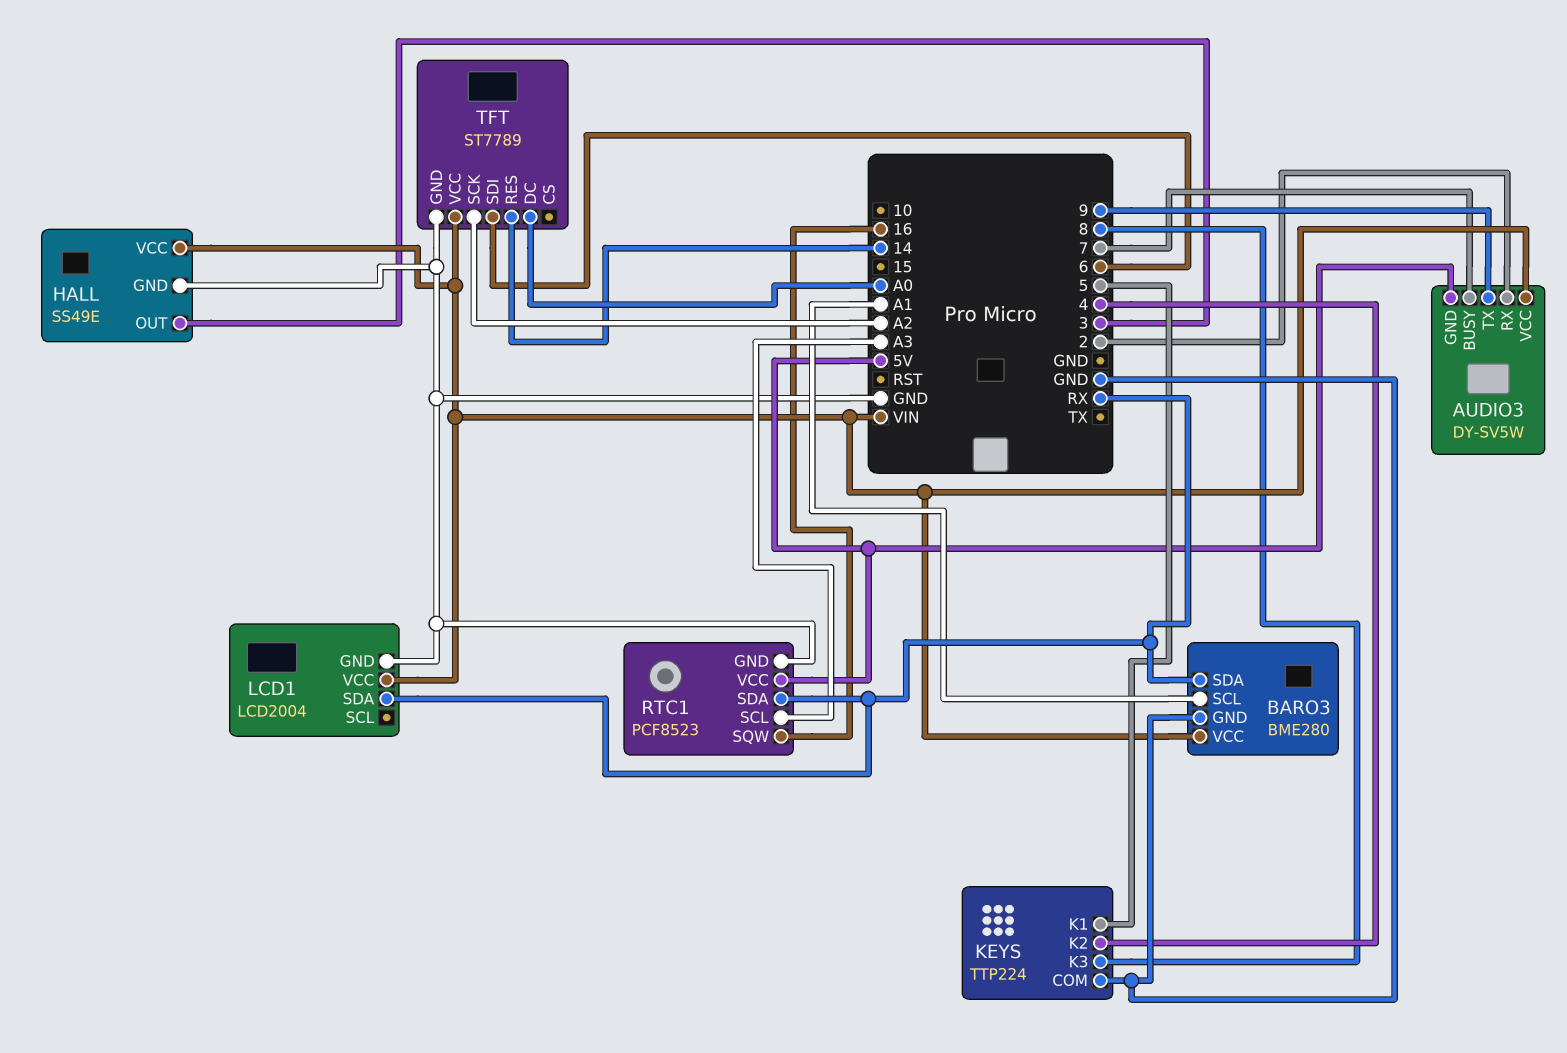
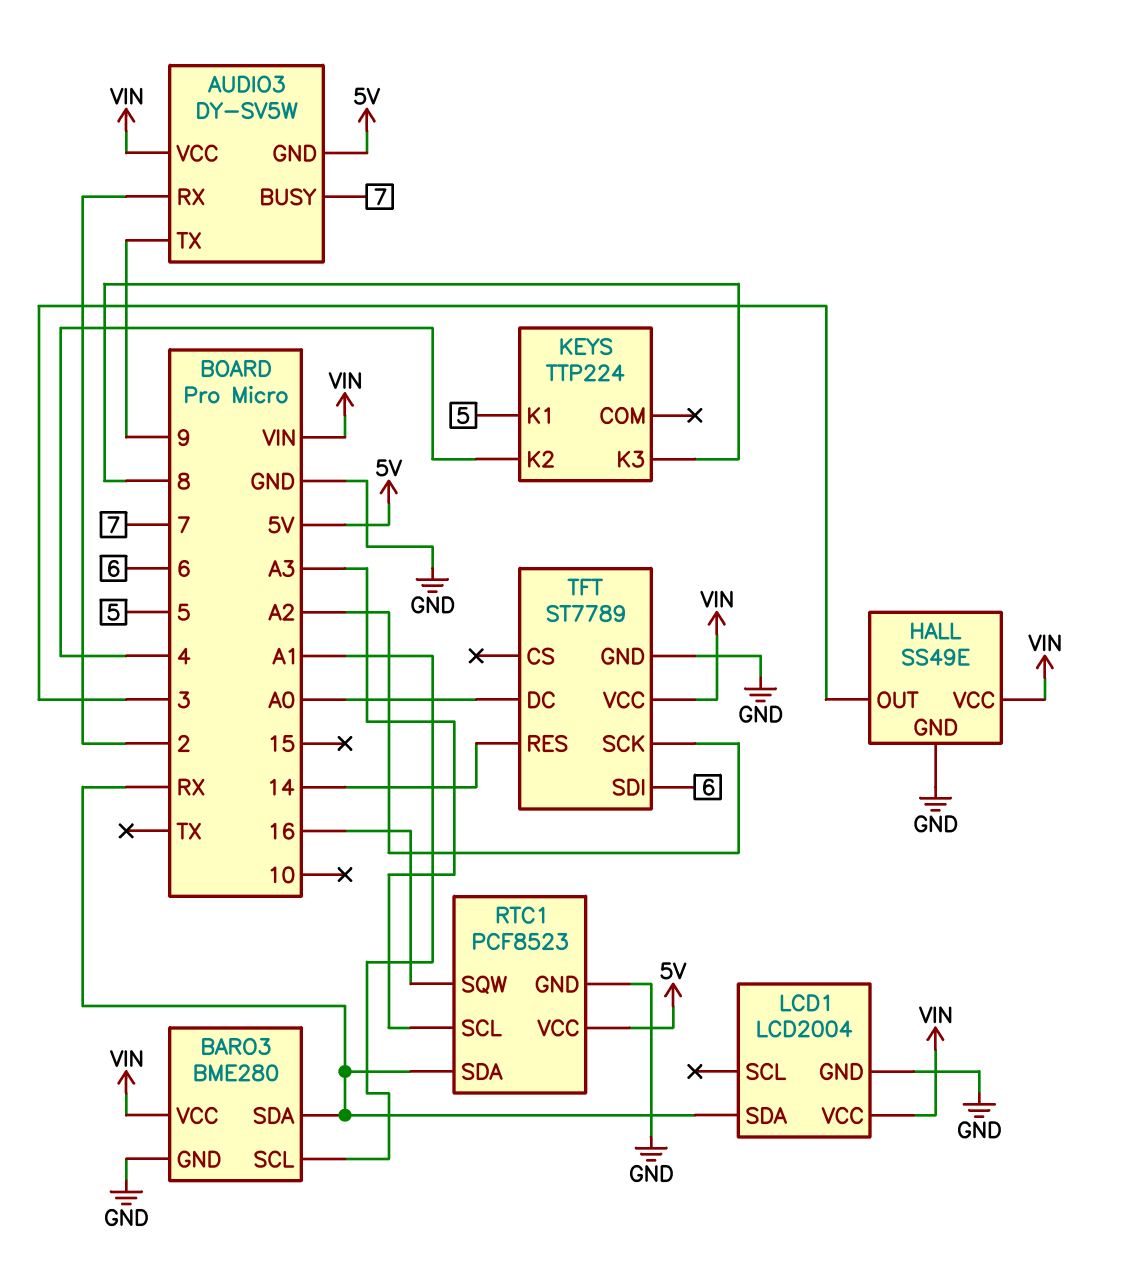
KEYS pin COM: GND -> none

